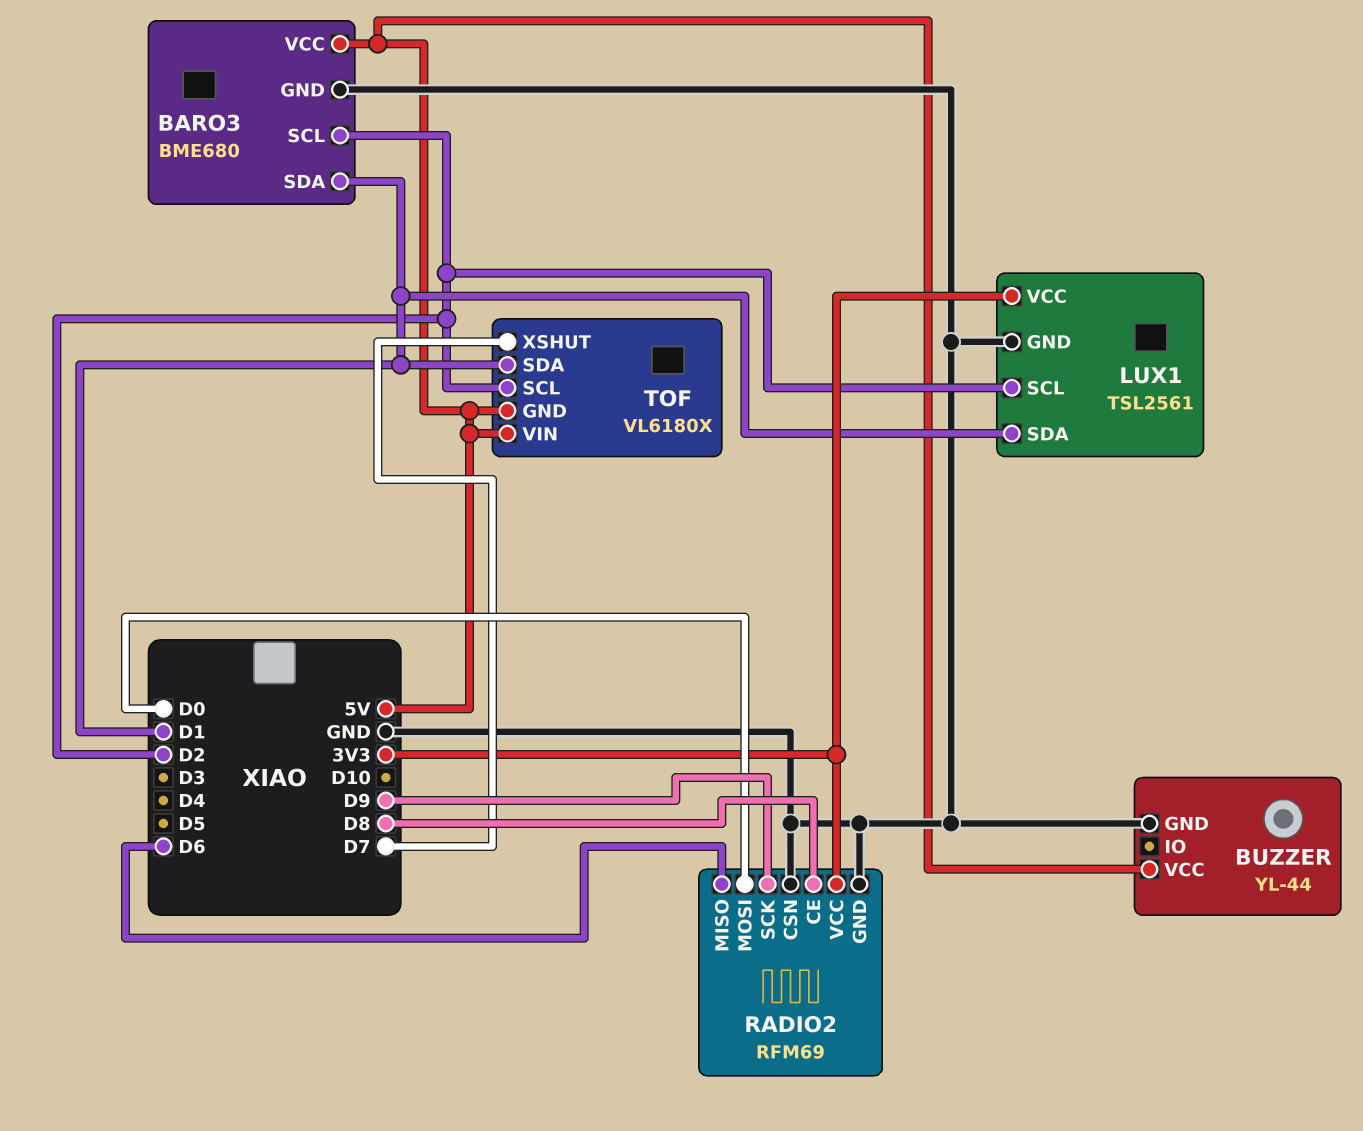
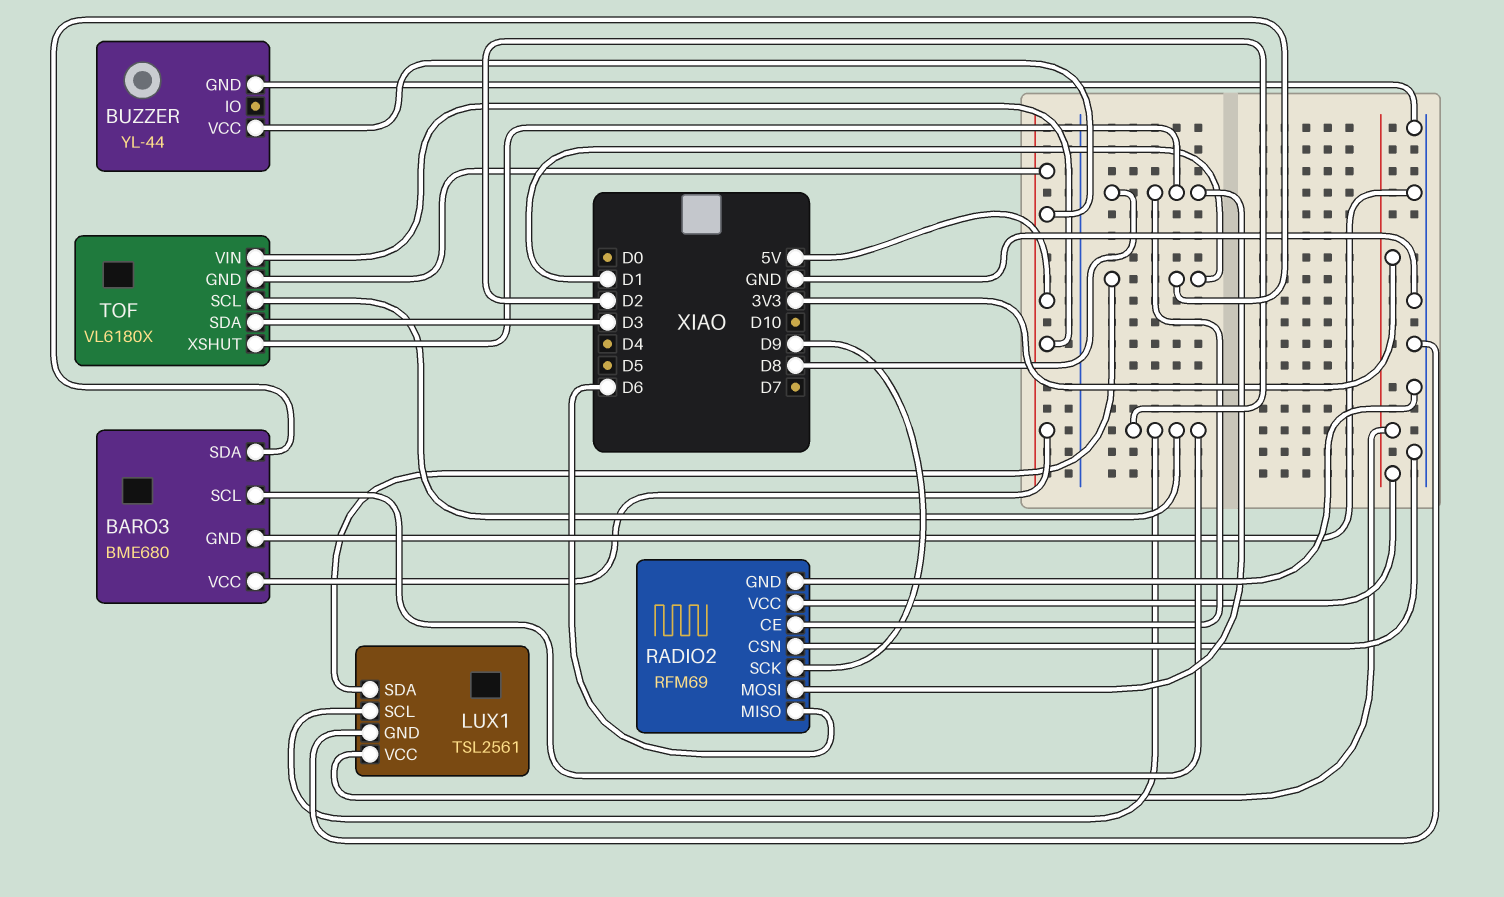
RADIO2 pin MOSI: D0 -> D8
TOF pin SDA: D1 -> D3
TOF pin XSHUT: D7 -> D8

